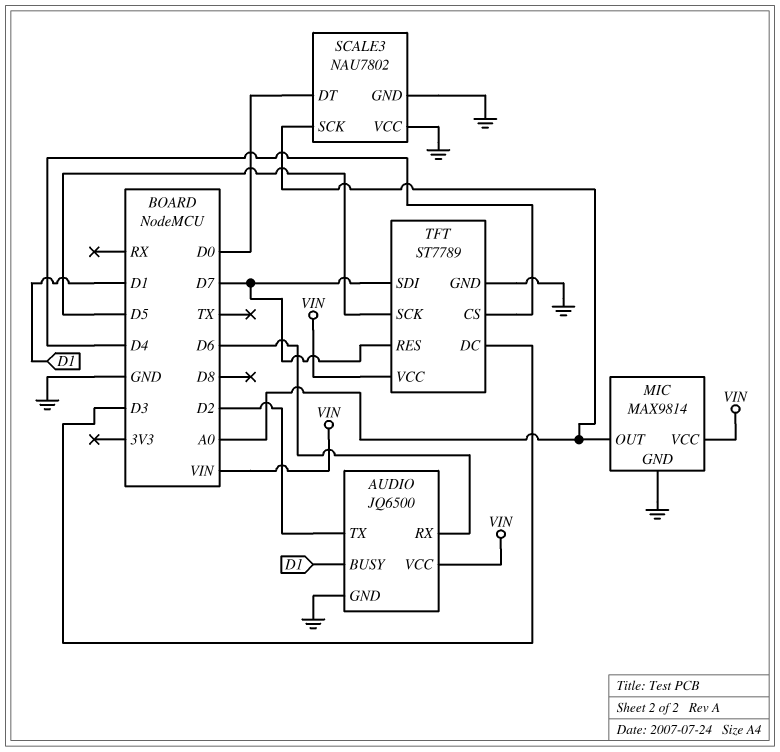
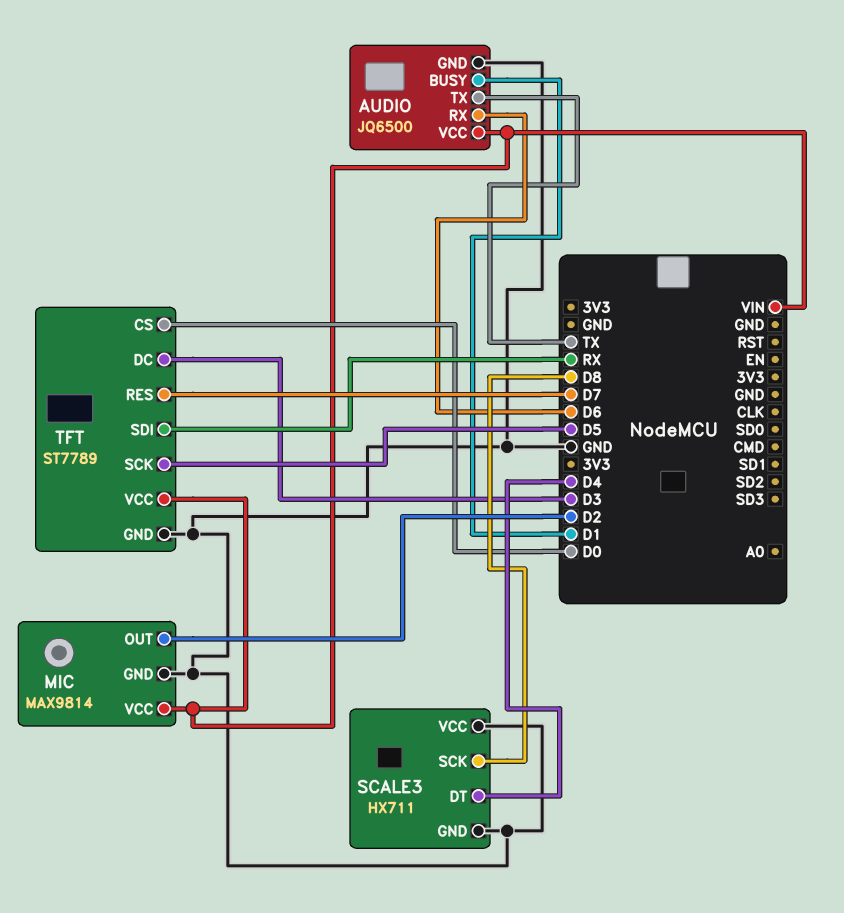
AUDIO pin TX: D2 -> TX
MIC pin OUT: A0 -> D2
SCALE3: NAU7802 -> HX711
SCALE3 pin DT: D0 -> D4
SCALE3 pin SCK: A0 -> D8
TFT pin CS: D4 -> D0
TFT pin SDI: D7 -> RX

